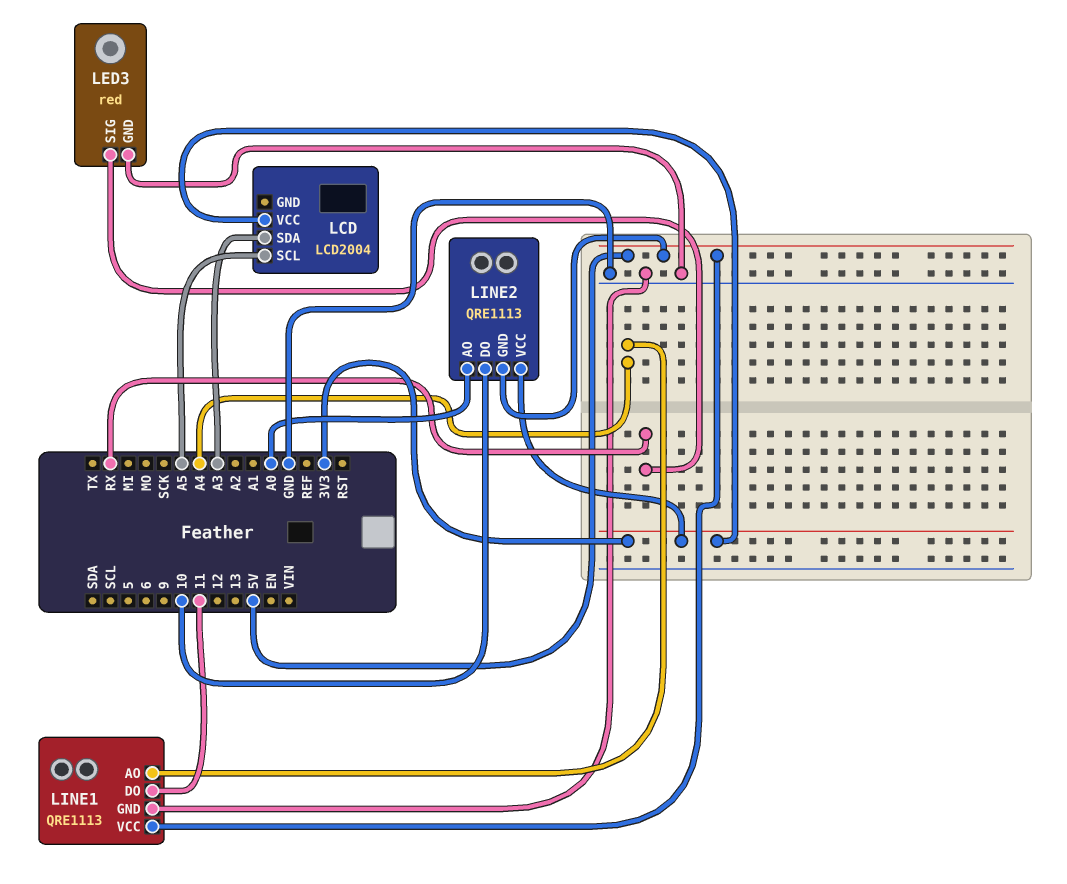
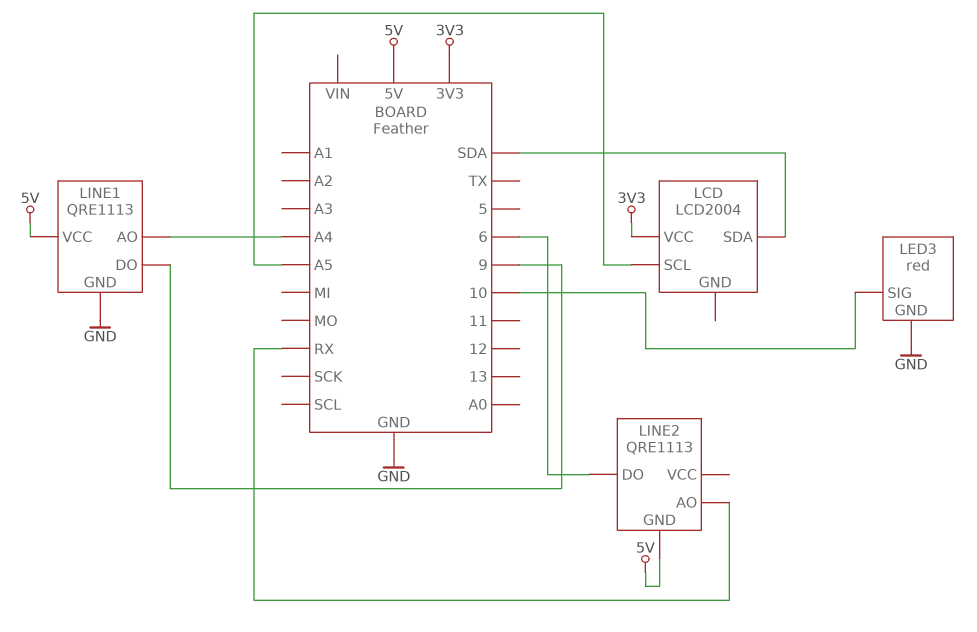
LCD pin SDA: A3 -> SDA
LED3 pin SIG: RX -> 10
LINE1 pin DO: 11 -> 9
LINE2 pin AO: A0 -> RX
LINE2 pin DO: 10 -> 6
LINE2 pin VCC: 3V3 -> none

